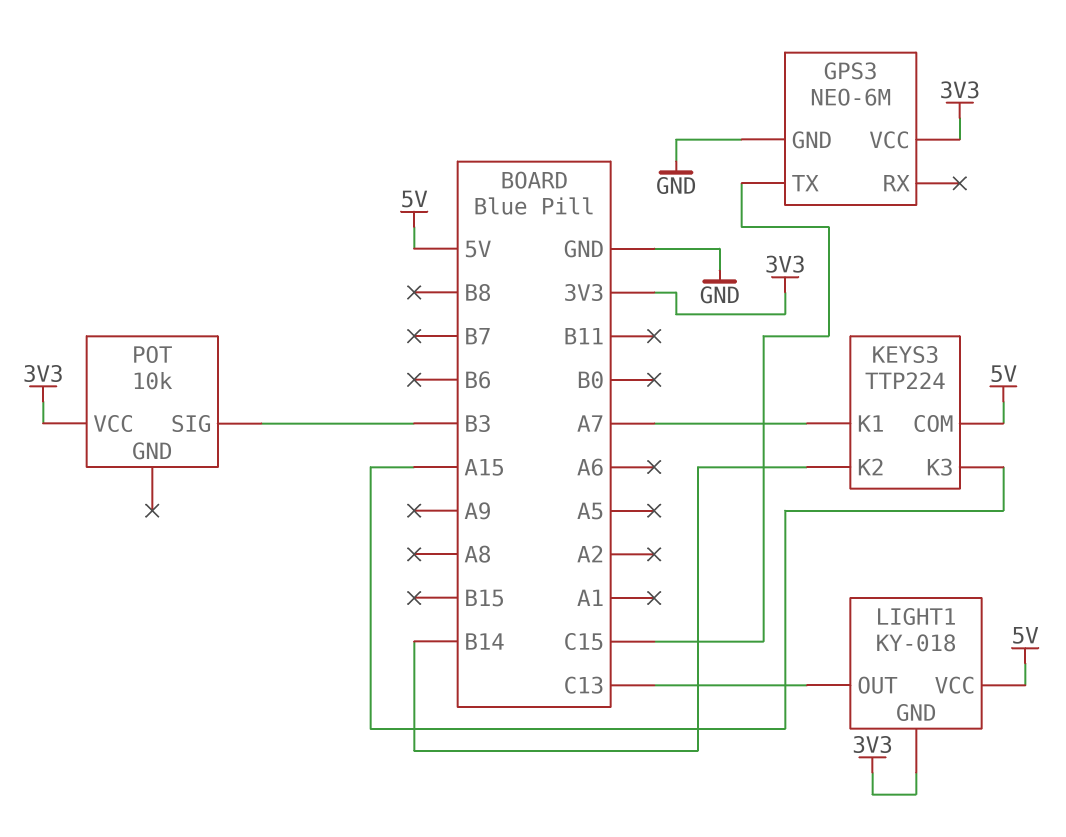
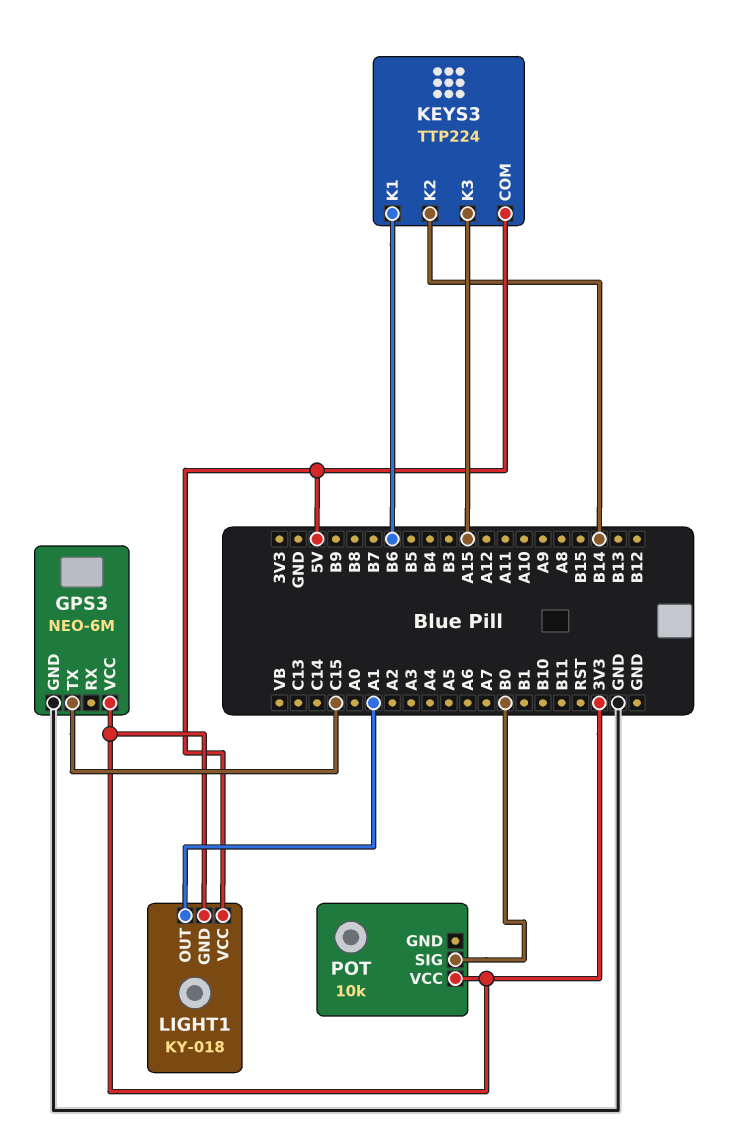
KEYS3 pin K1: A7 -> B6
LIGHT1 pin OUT: C13 -> A1
POT pin SIG: B3 -> B0

